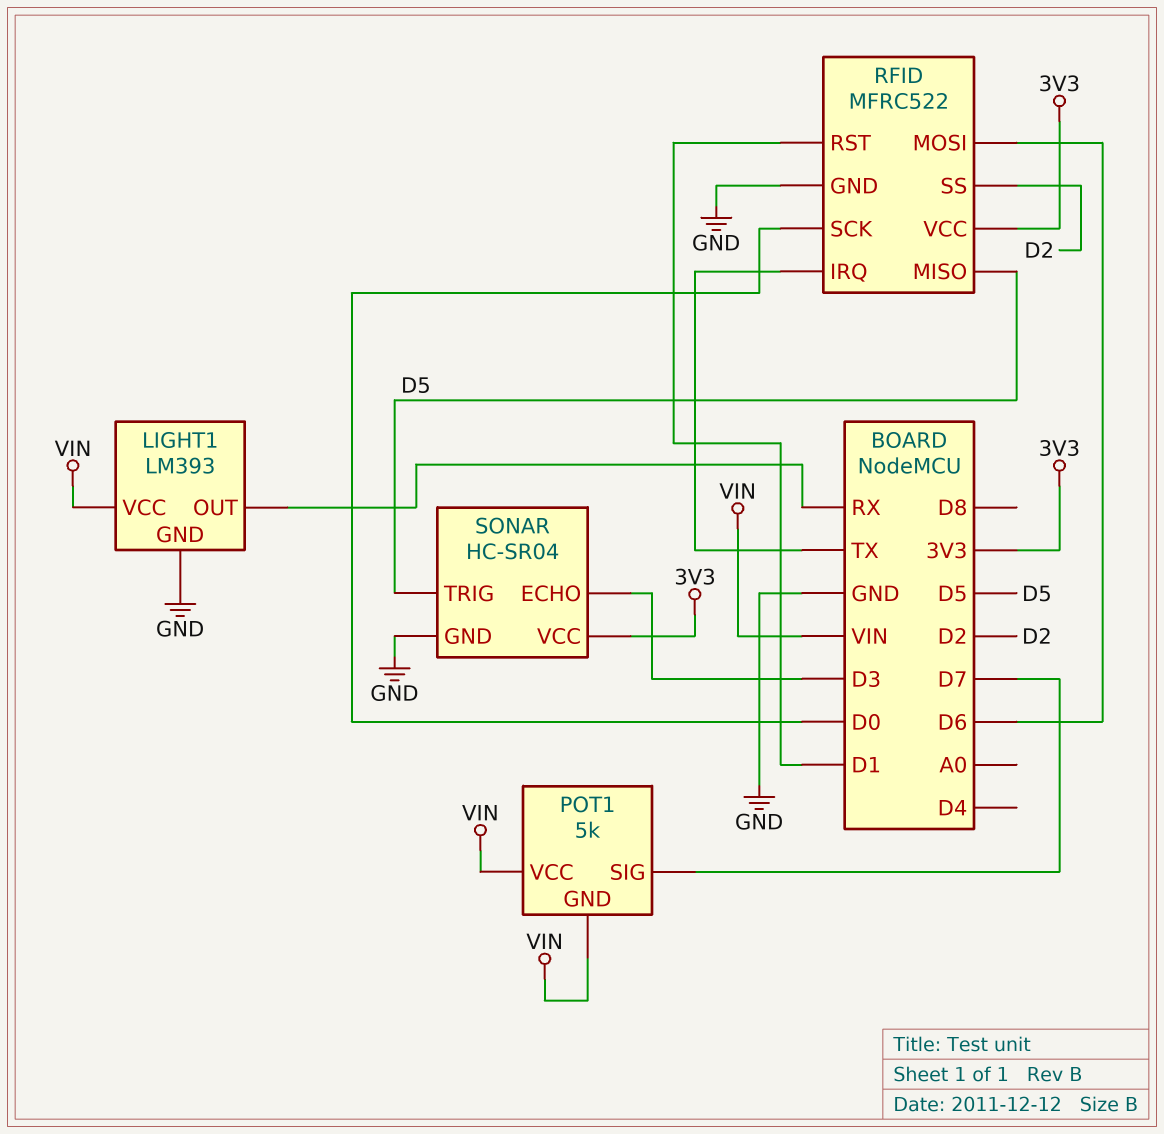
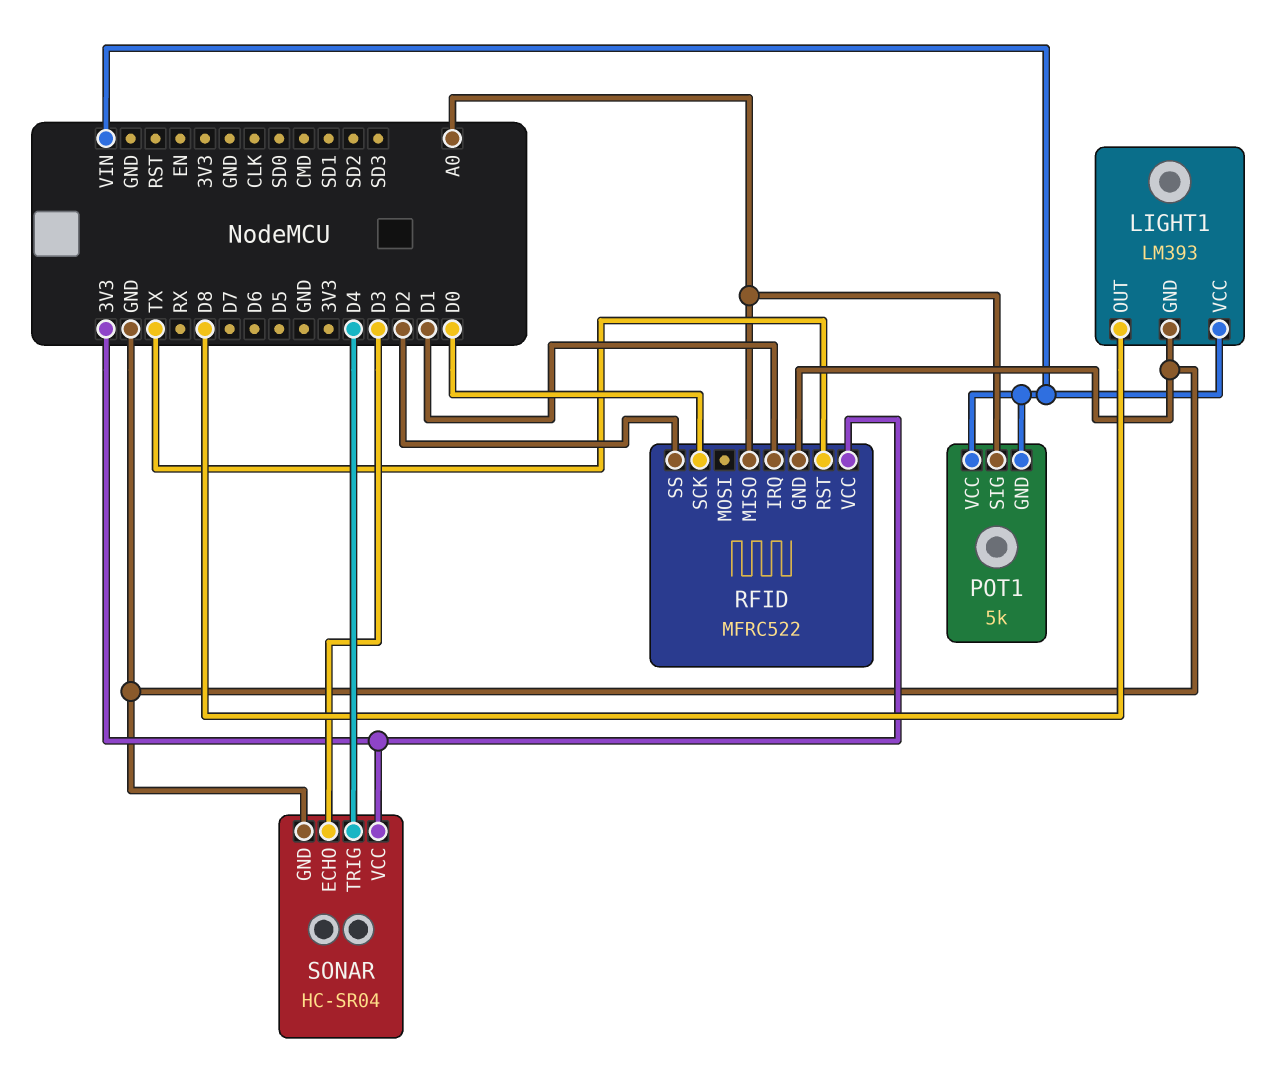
LIGHT1 pin OUT: RX -> D8
POT1 pin SIG: D7 -> A0
RFID pin IRQ: TX -> D1
RFID pin MISO: D5 -> A0
RFID pin MOSI: D6 -> none
RFID pin RST: D1 -> TX
SONAR pin TRIG: D5 -> D4

